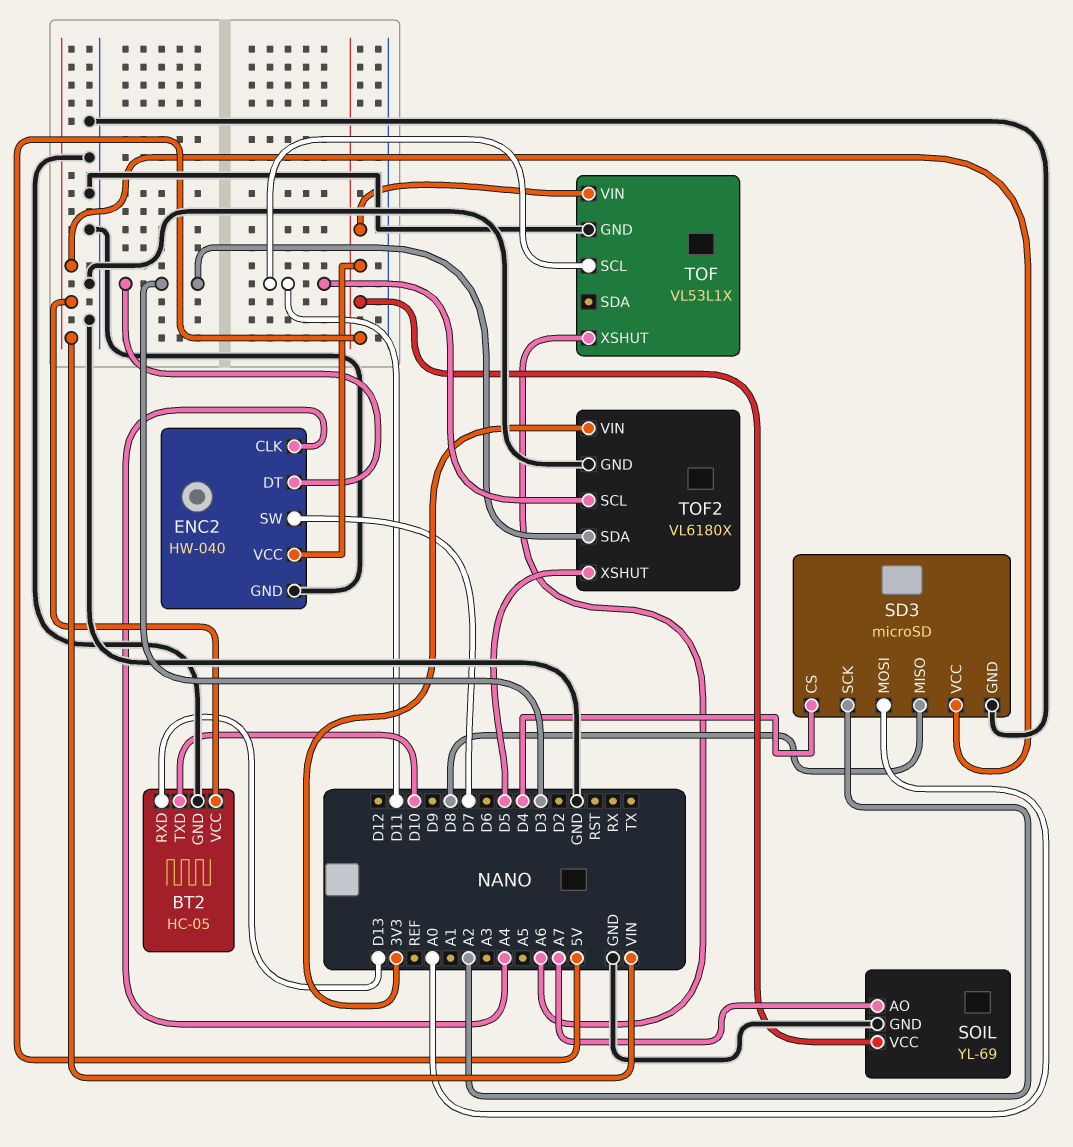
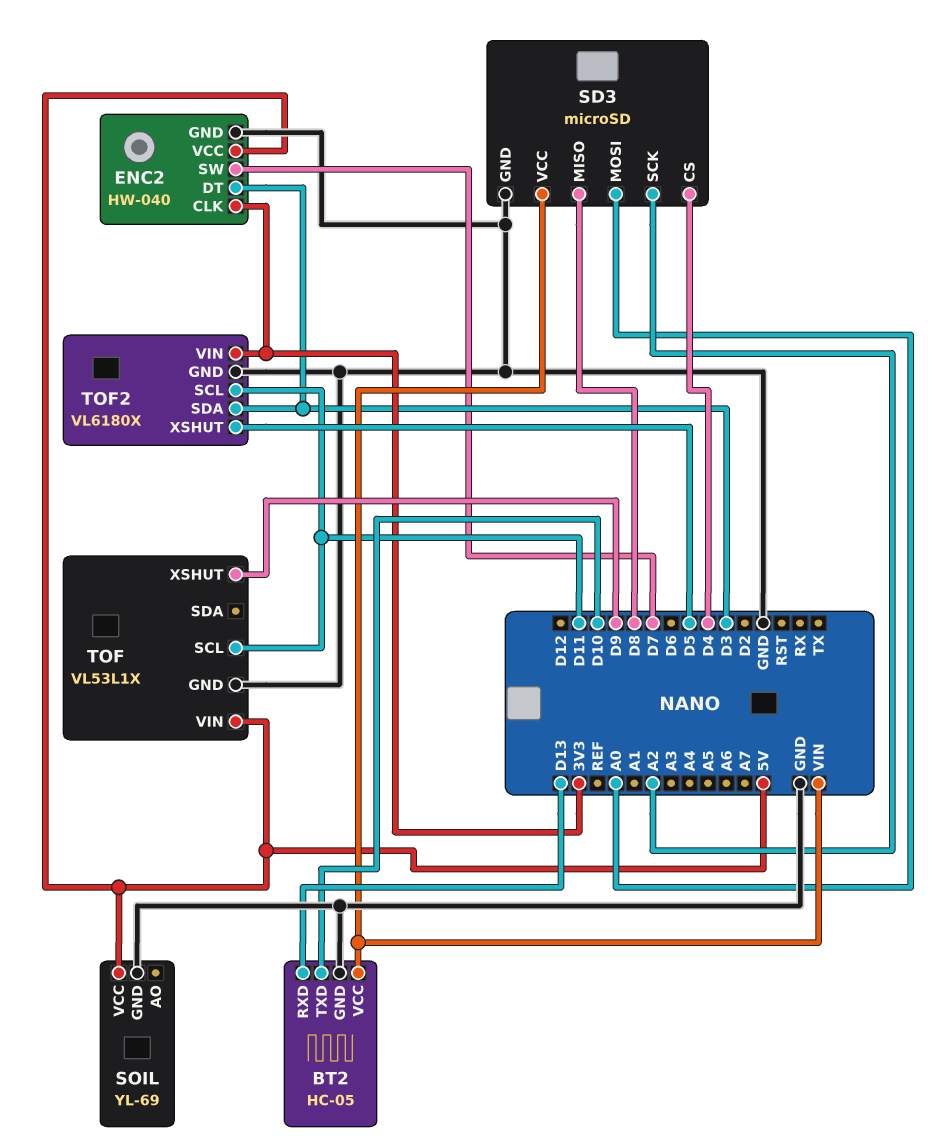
ENC2 pin CLK: A4 -> 3V3
SOIL pin AO: A7 -> none
TOF pin XSHUT: A6 -> D9

